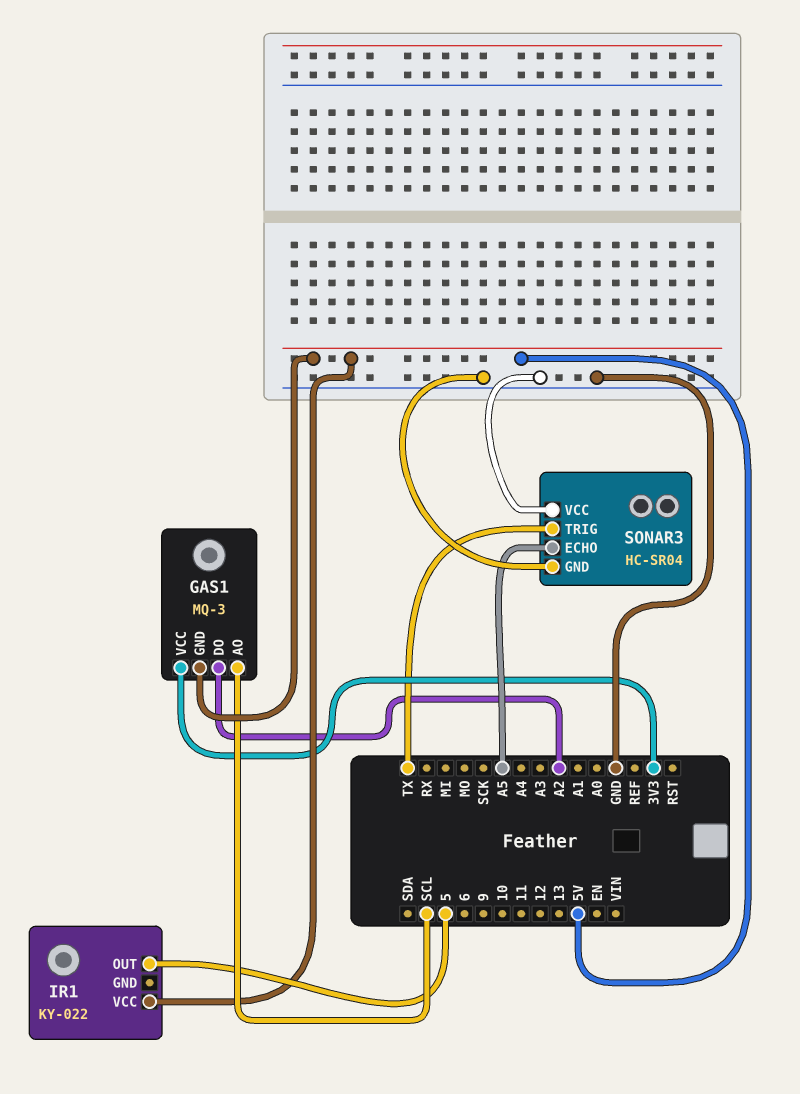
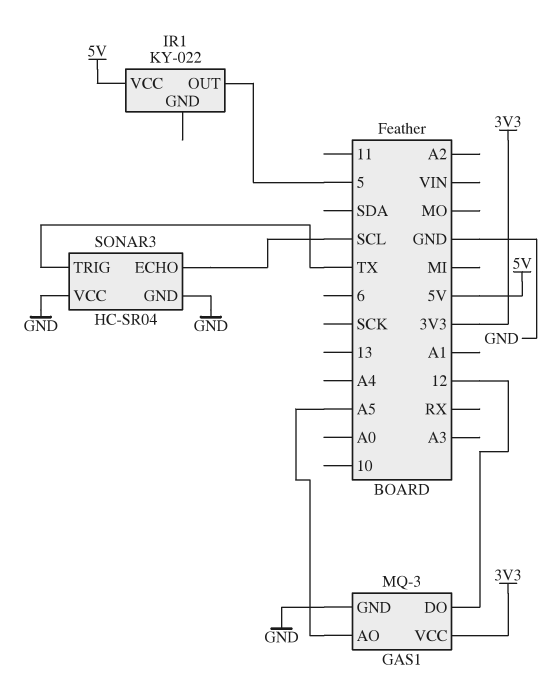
GAS1 pin AO: SCL -> A5
GAS1 pin DO: A2 -> 12
GAS1 pin GND: 5V -> GND
SONAR3 pin ECHO: A5 -> SCL

